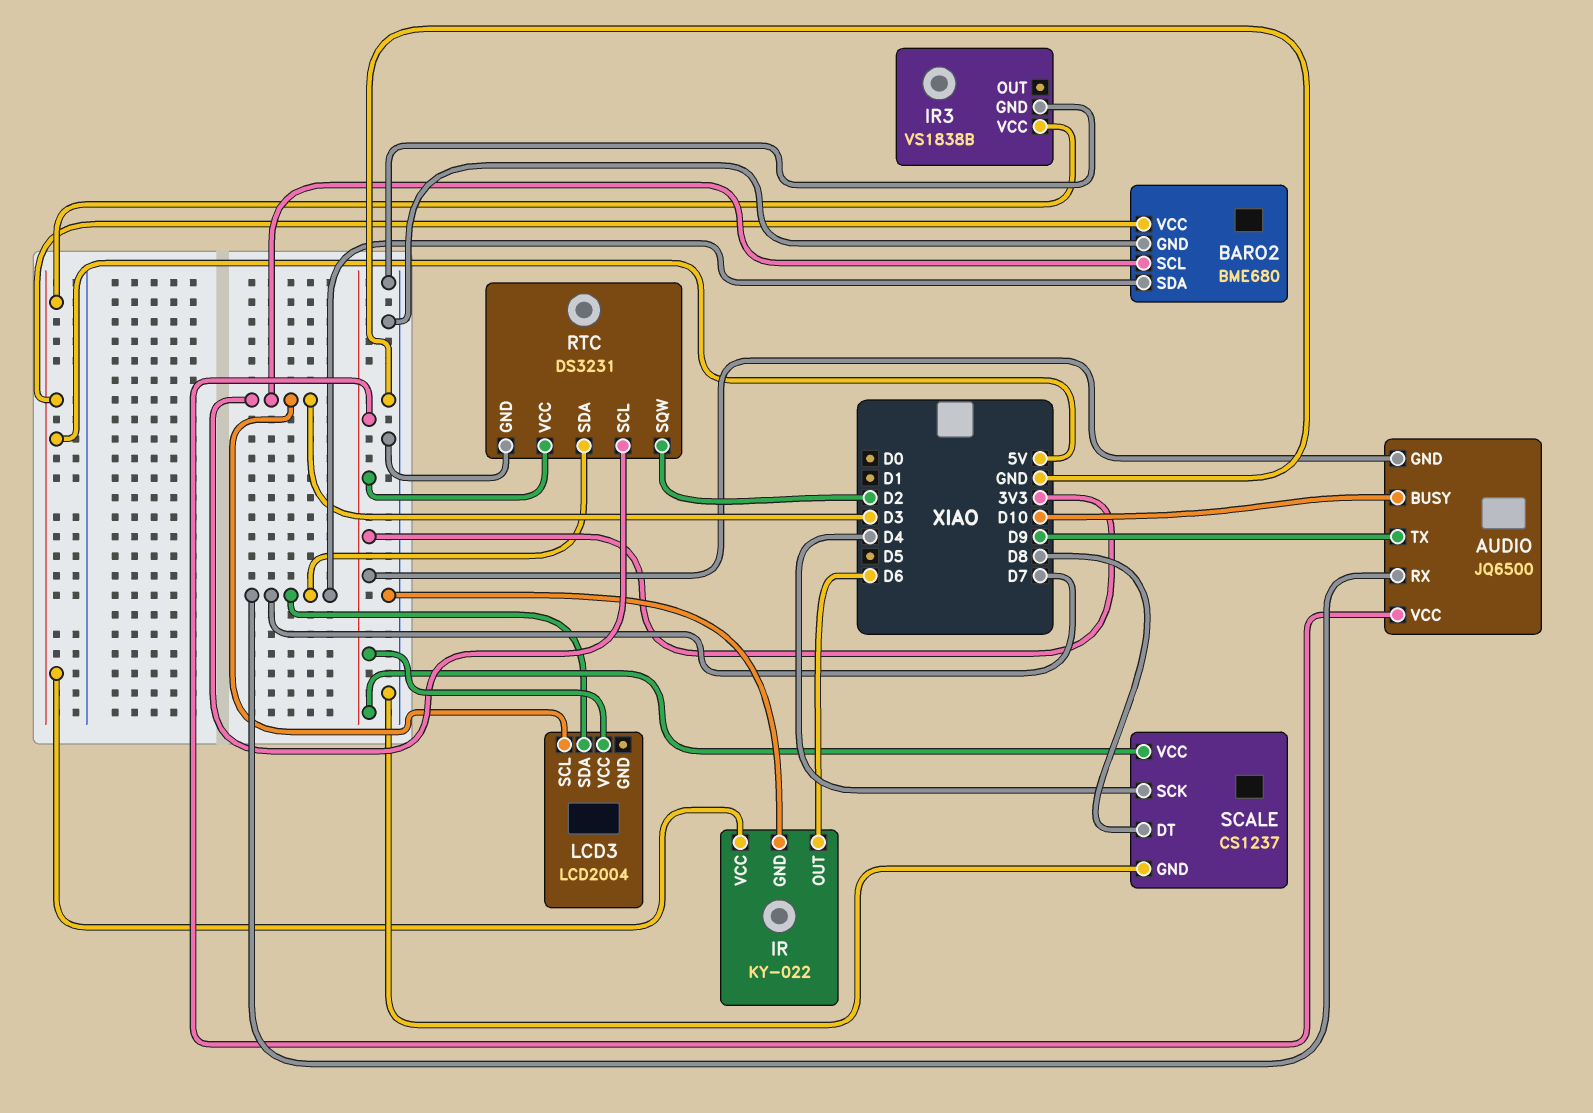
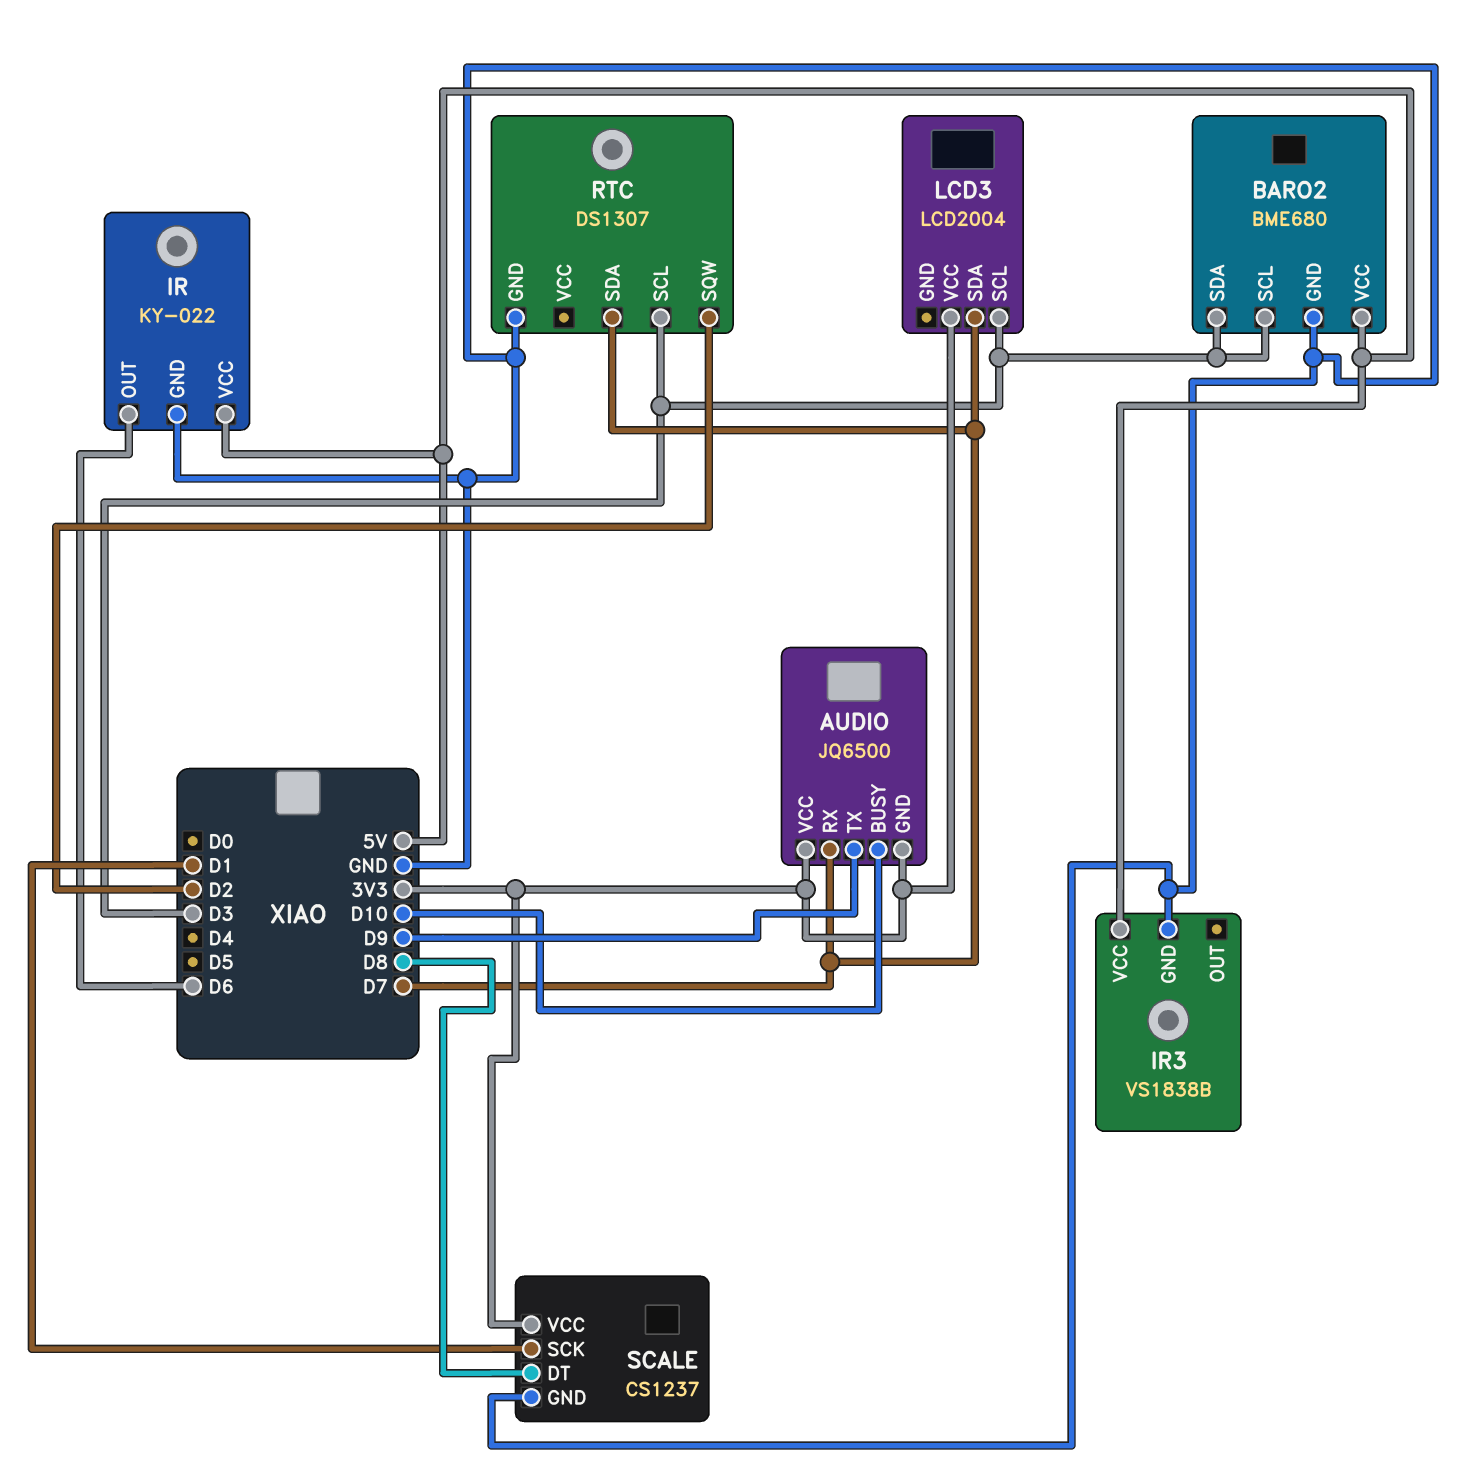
BARO2 pin SDA: D7 -> D3
RTC: DS3231 -> DS1307
RTC pin VCC: 3V3 -> none
SCALE pin SCK: D4 -> D1

